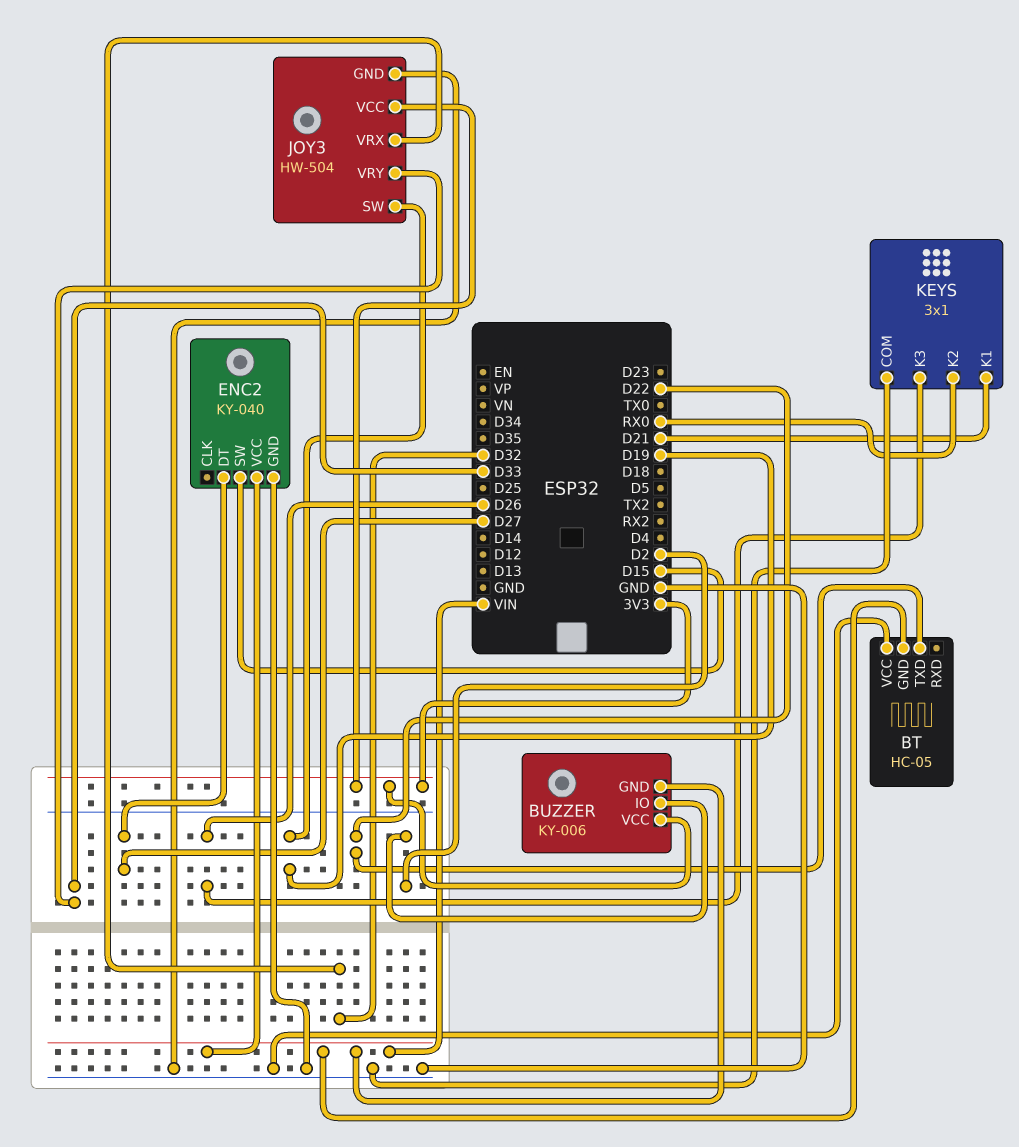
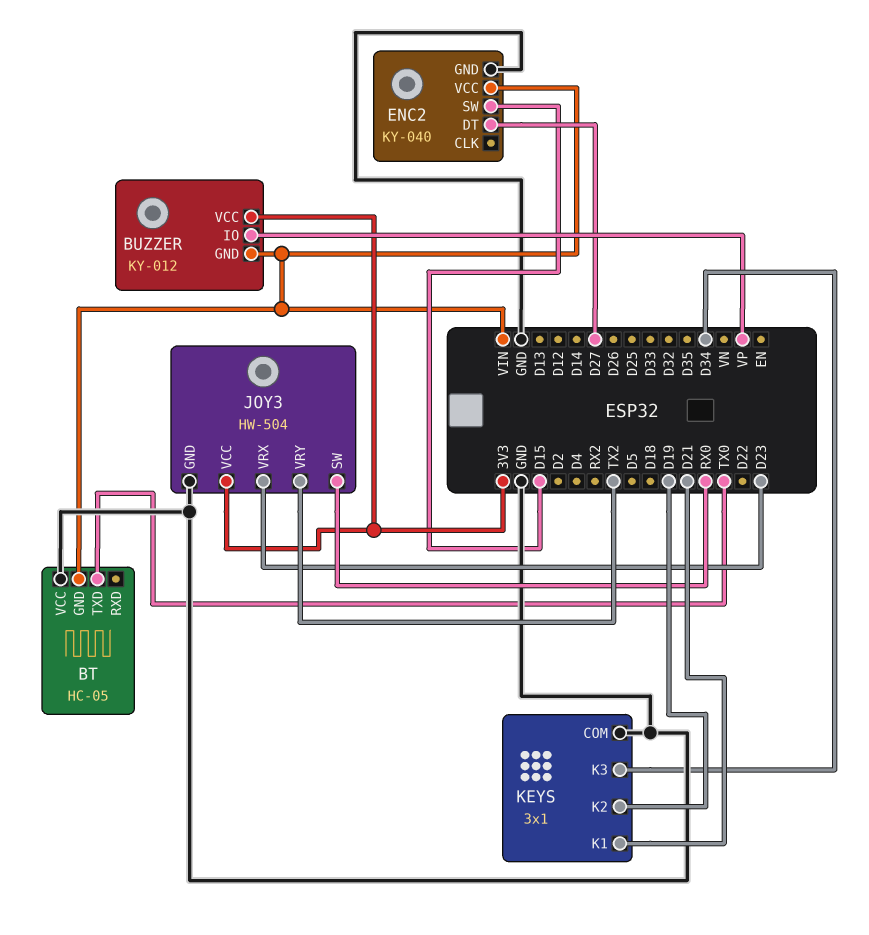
BT pin TXD: D22 -> TX0
BUZZER: KY-006 -> KY-012
BUZZER pin IO: D2 -> VP
JOY3 pin SW: D19 -> RX0
JOY3 pin VRX: D32 -> D23
JOY3 pin VRY: D33 -> TX2
KEYS pin K2: RX0 -> D19
KEYS pin K3: D26 -> D34

